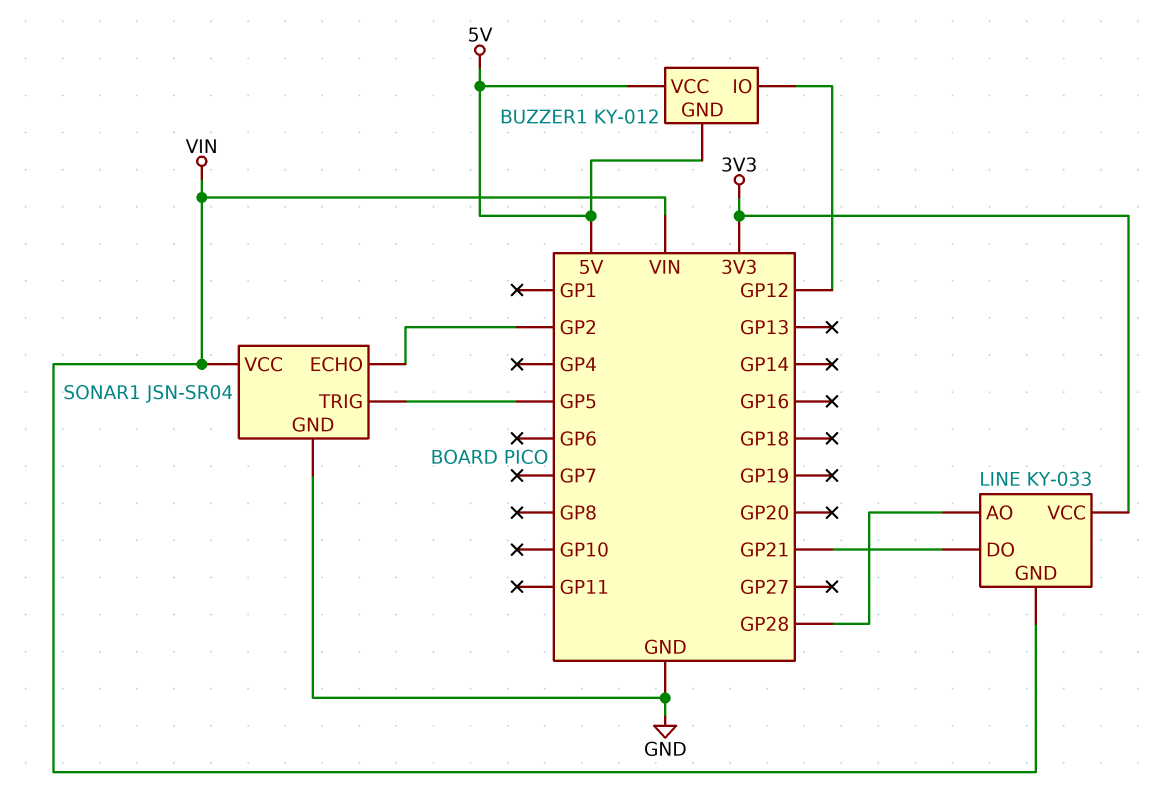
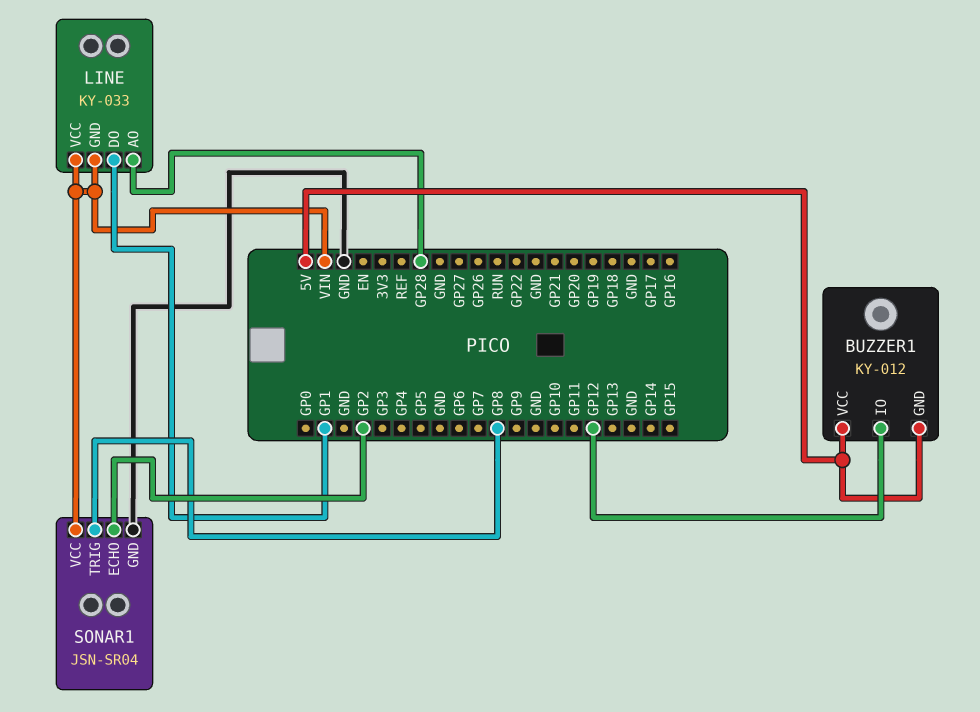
LINE pin DO: GP21 -> GP1
LINE pin VCC: 3V3 -> VIN
SONAR1 pin TRIG: GP5 -> GP8

